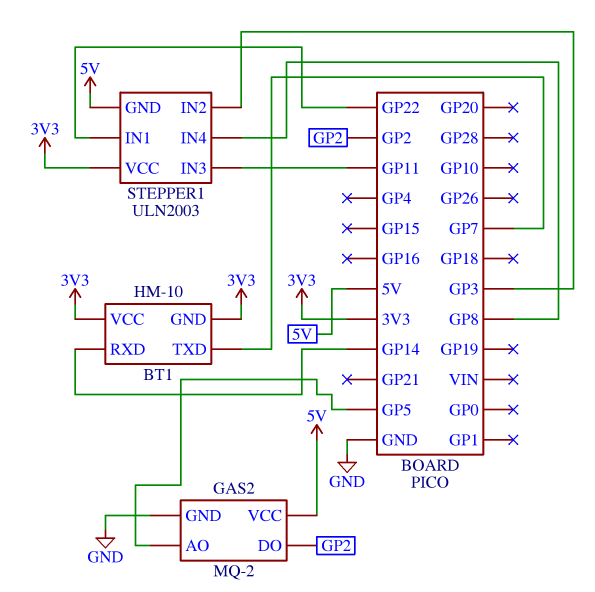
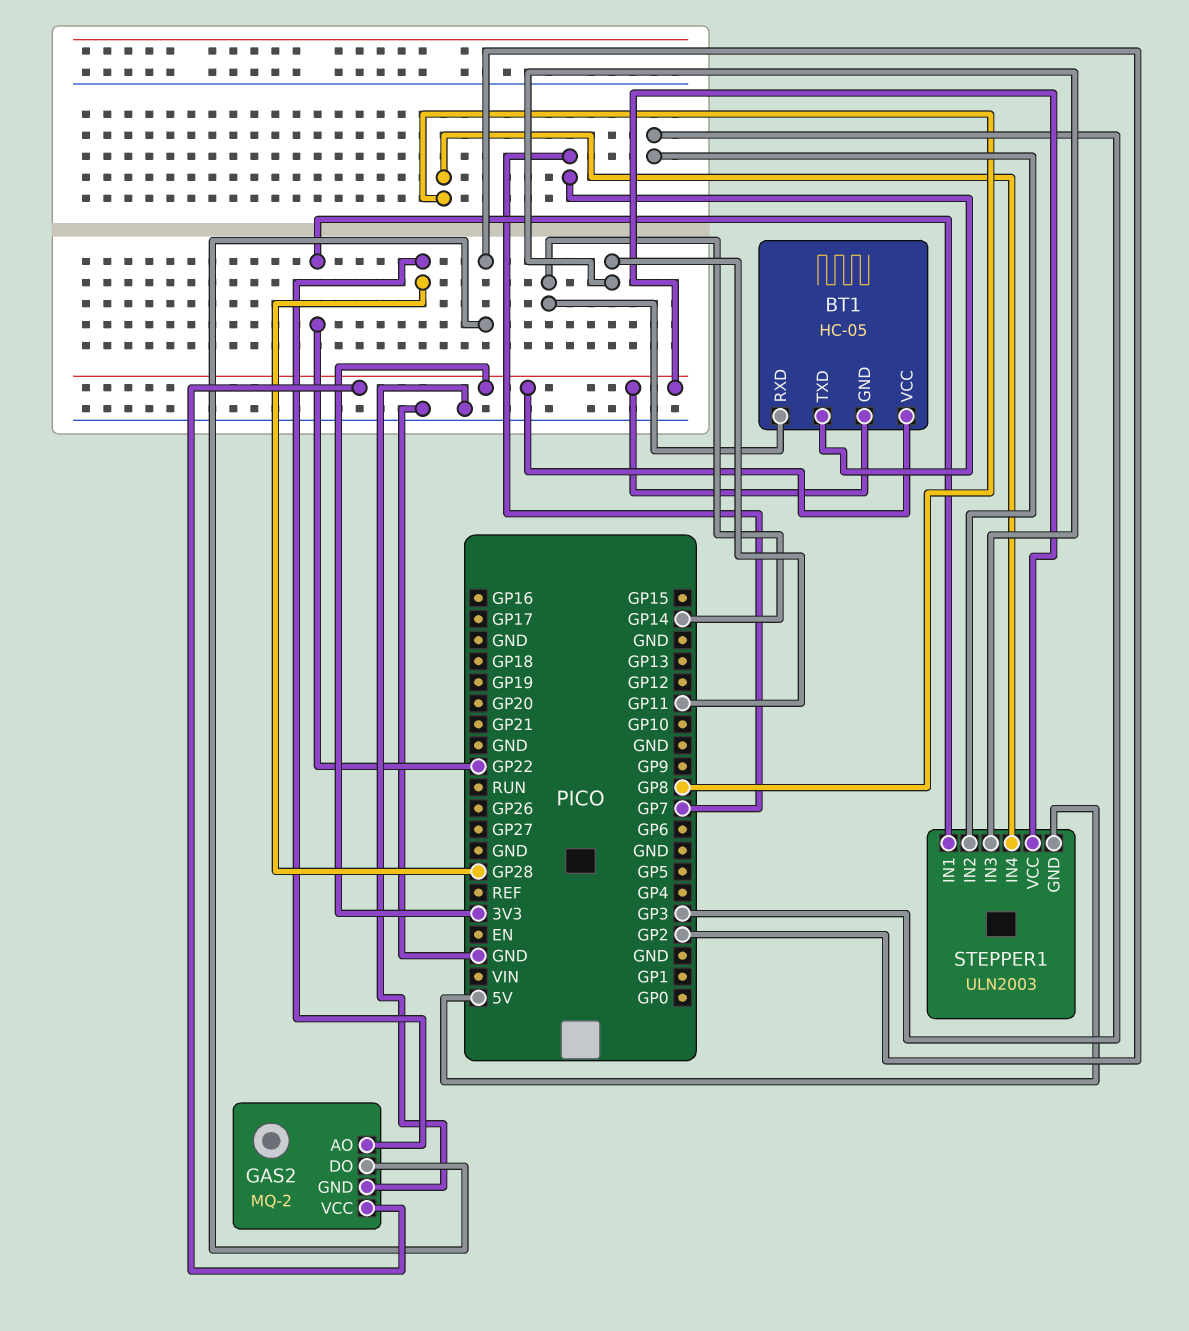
BT1: HM-10 -> HC-05
GAS2 pin AO: GP5 -> GP28
GAS2 pin VCC: 5V -> 3V3

